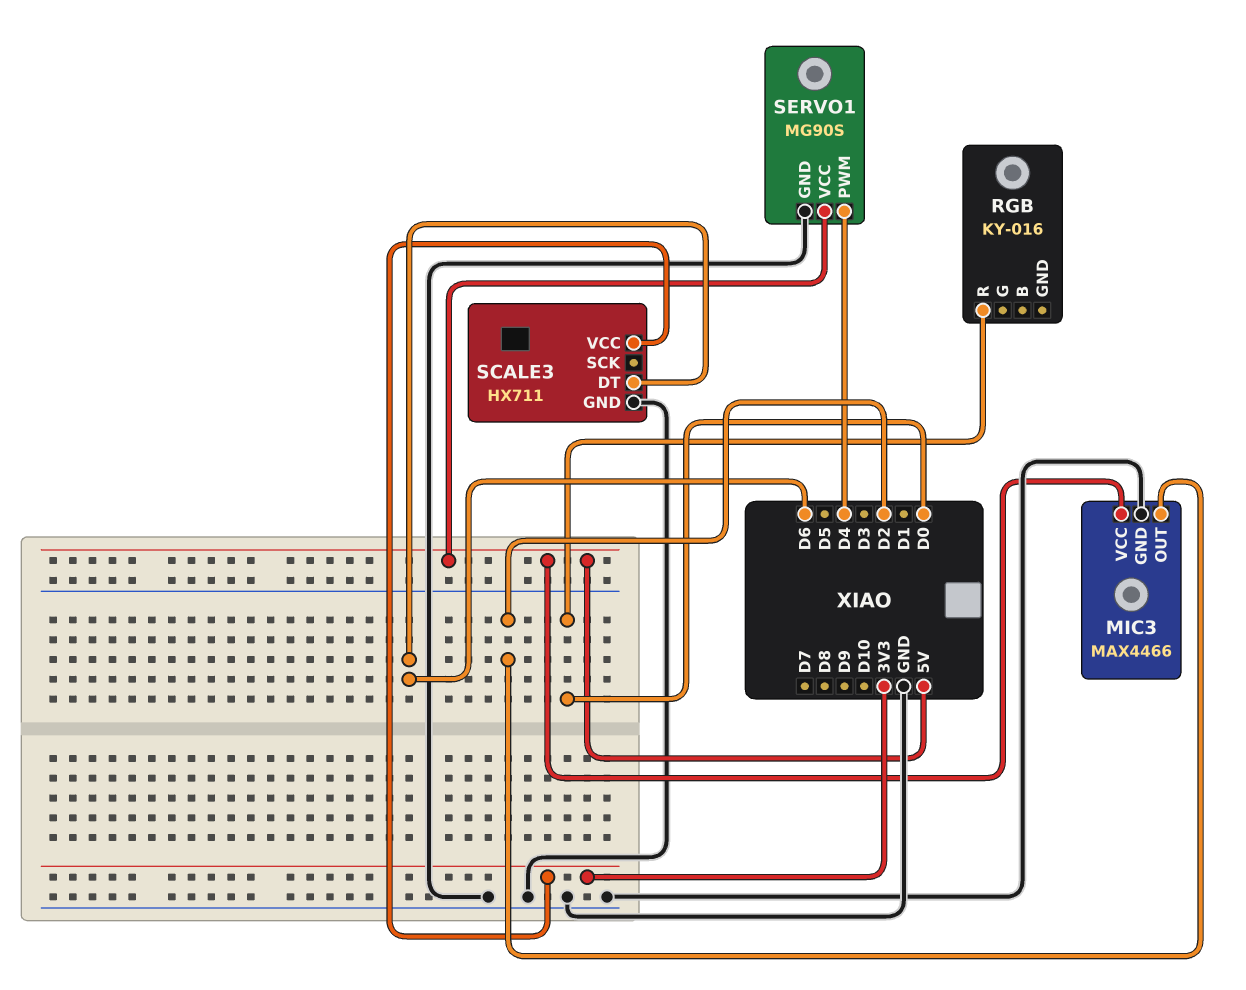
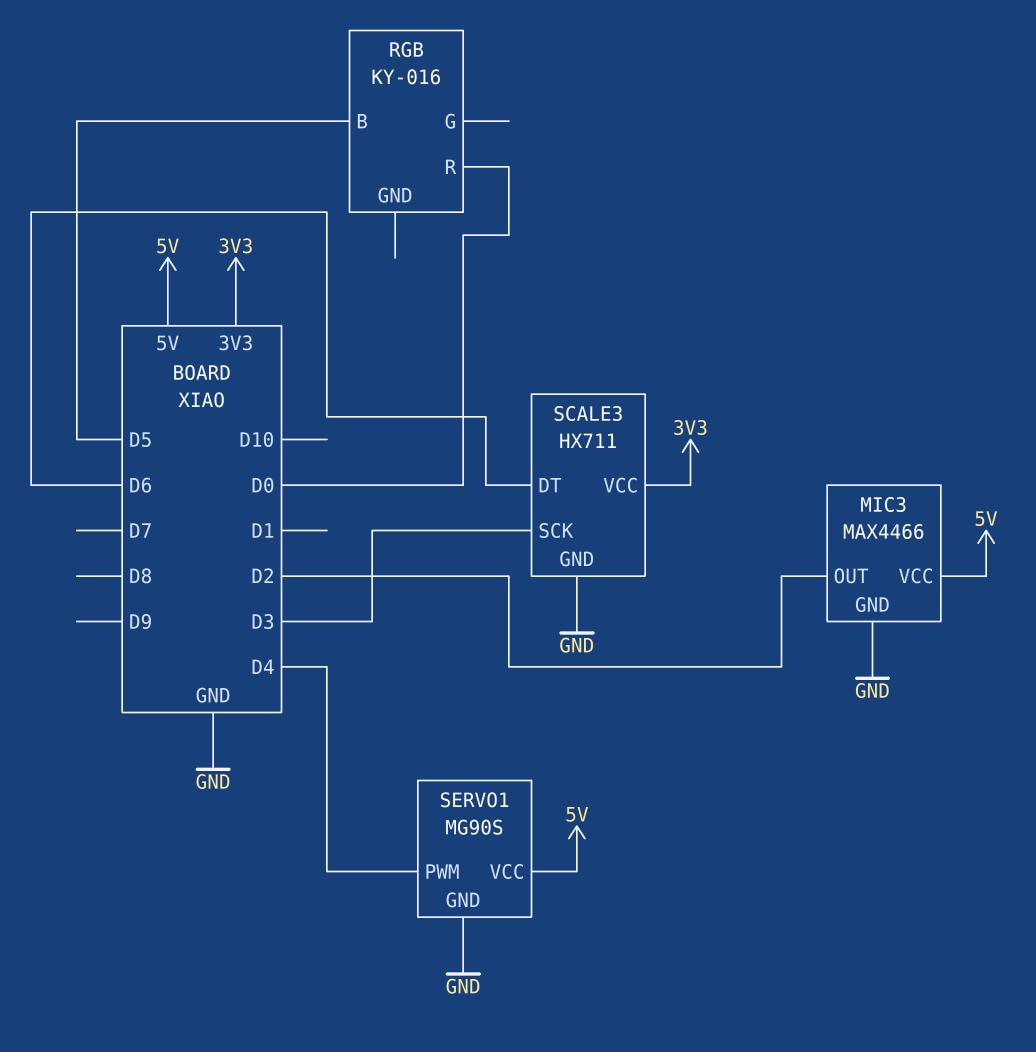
RGB pin B: none -> D5
SCALE3 pin SCK: none -> D3

